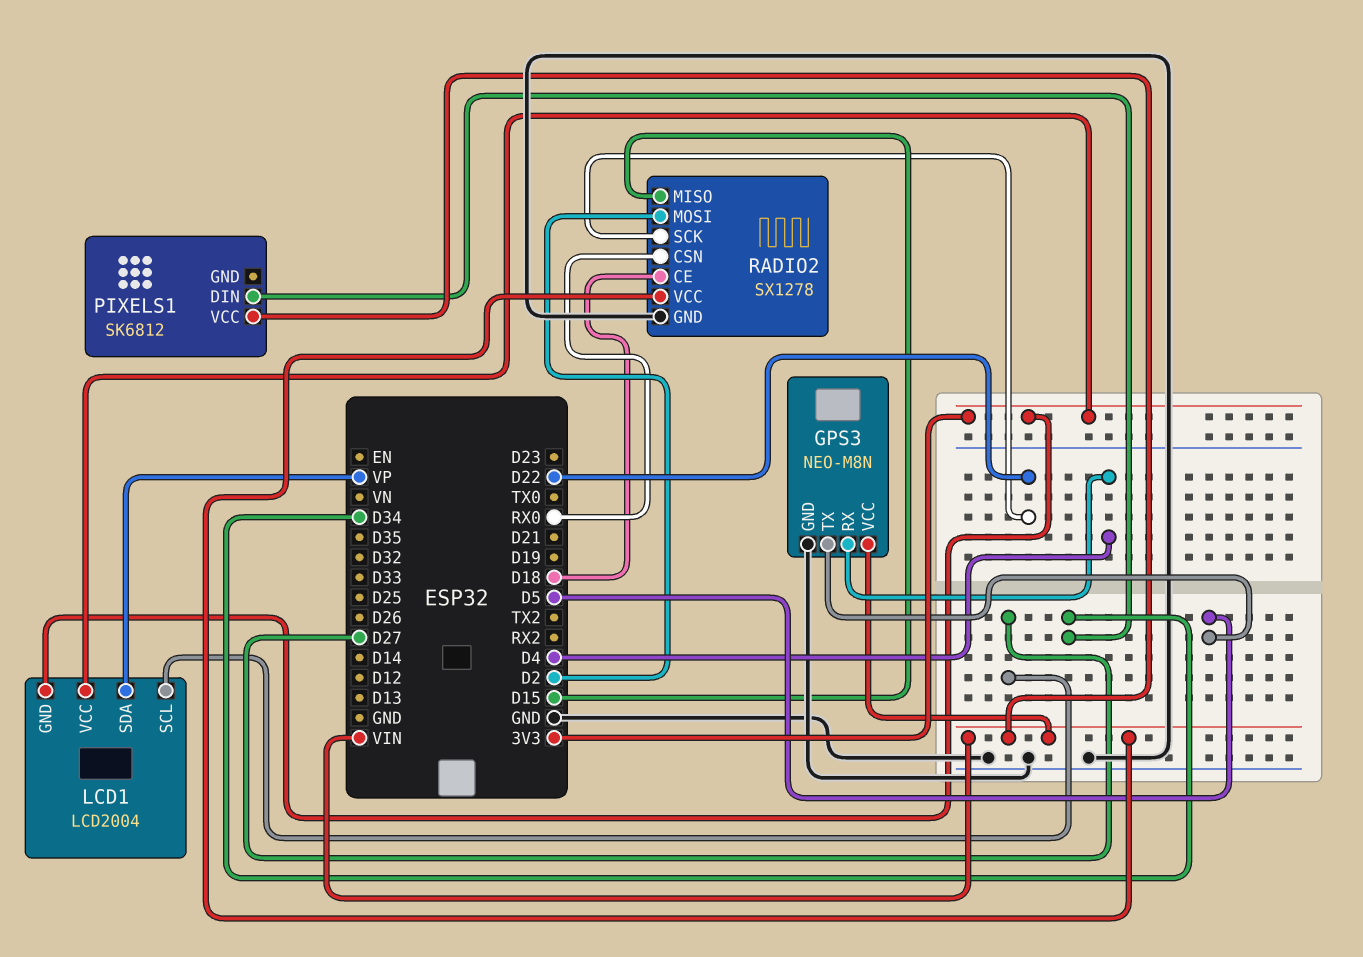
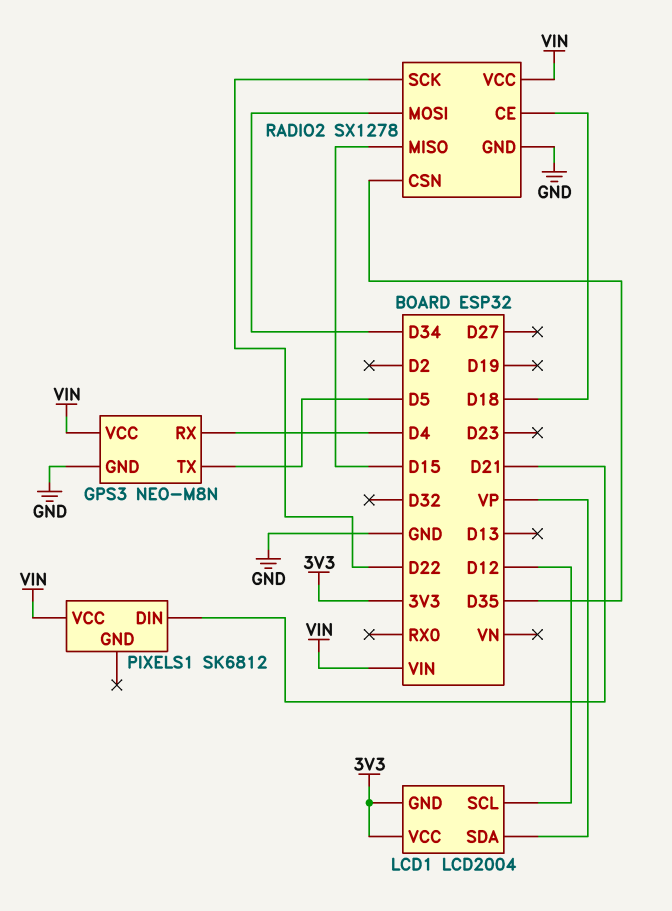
LCD1 pin SCL: D27 -> D12
PIXELS1 pin DIN: D34 -> D21
RADIO2 pin CSN: RX0 -> D35
RADIO2 pin MOSI: D2 -> D34

